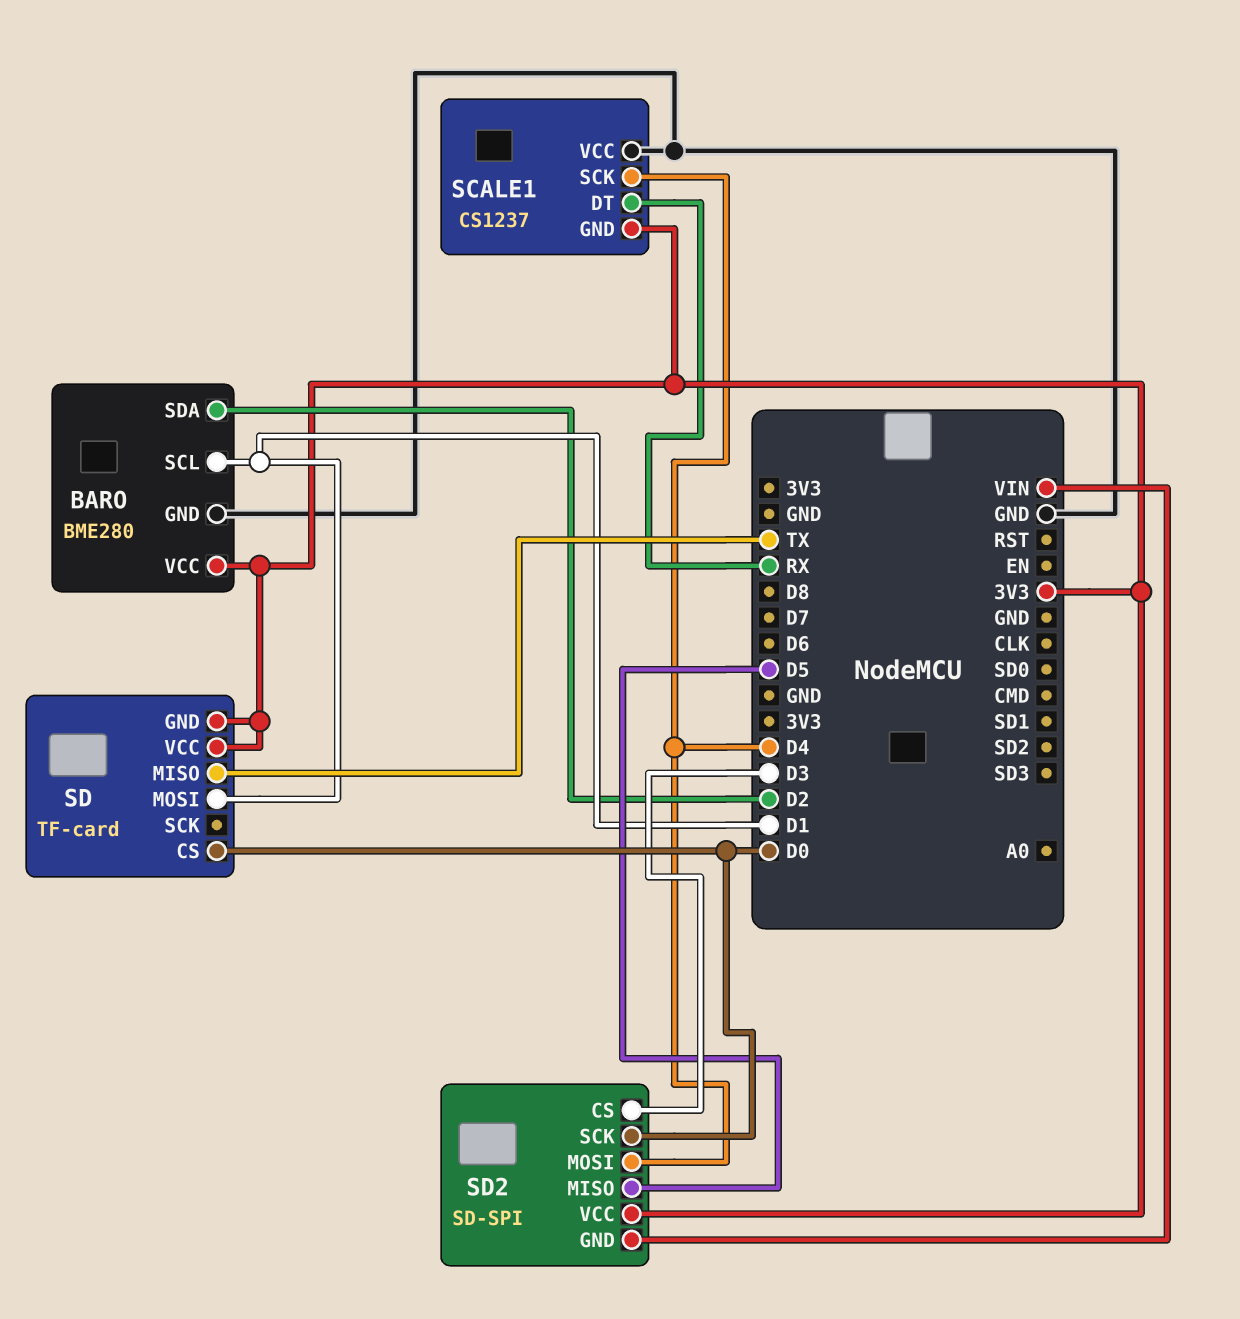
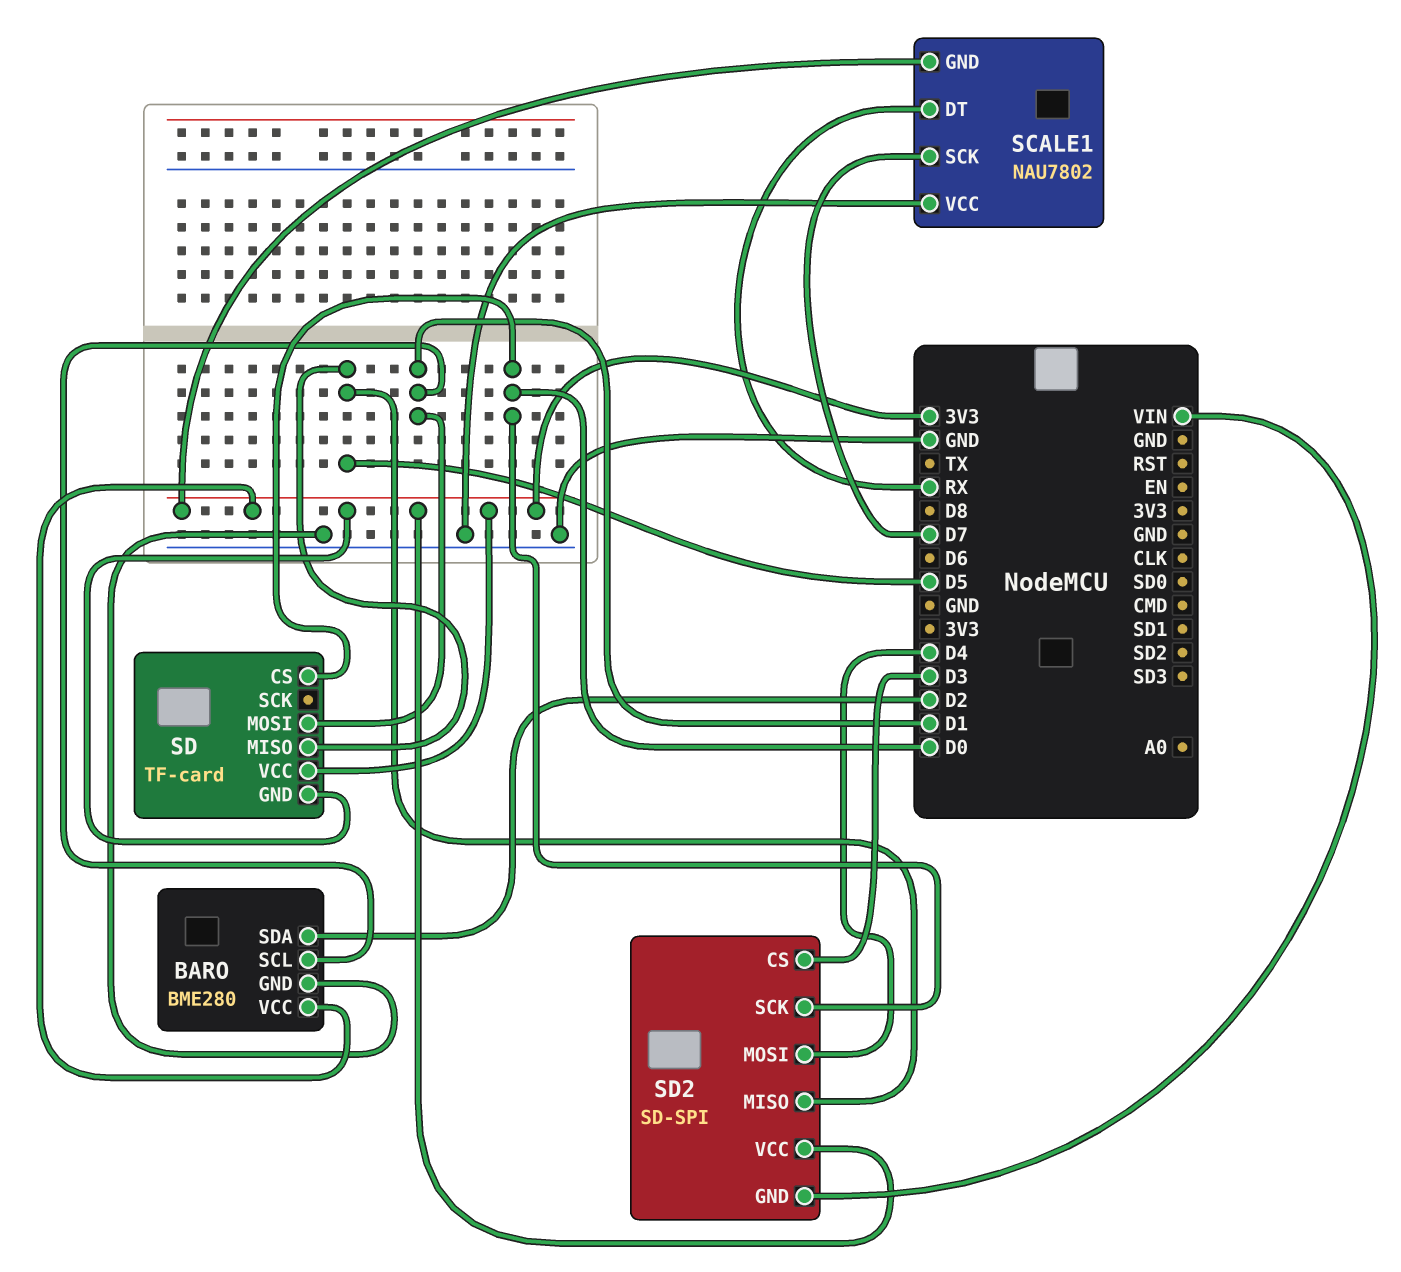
SCALE1: CS1237 -> NAU7802
SCALE1 pin SCK: D4 -> D7
SD pin MISO: TX -> D5

